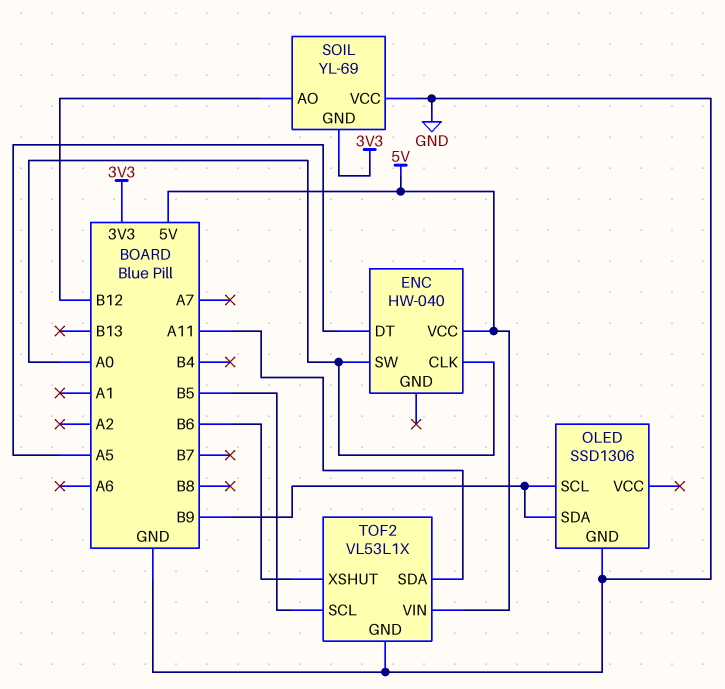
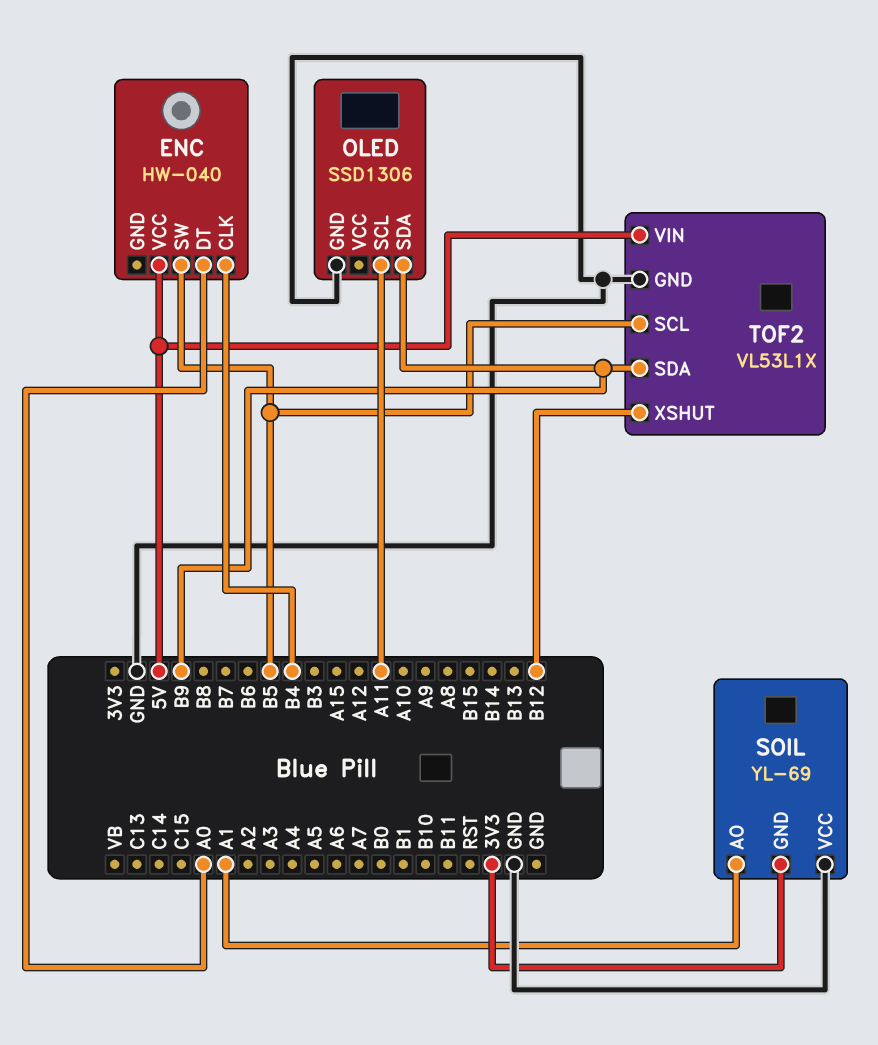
ENC pin CLK: A0 -> B4
ENC pin DT: A5 -> A0
ENC pin SW: A0 -> B5
OLED pin SCL: B9 -> A11
SOIL pin AO: B12 -> A1
TOF2 pin SDA: A11 -> B9
TOF2 pin XSHUT: B6 -> B12

